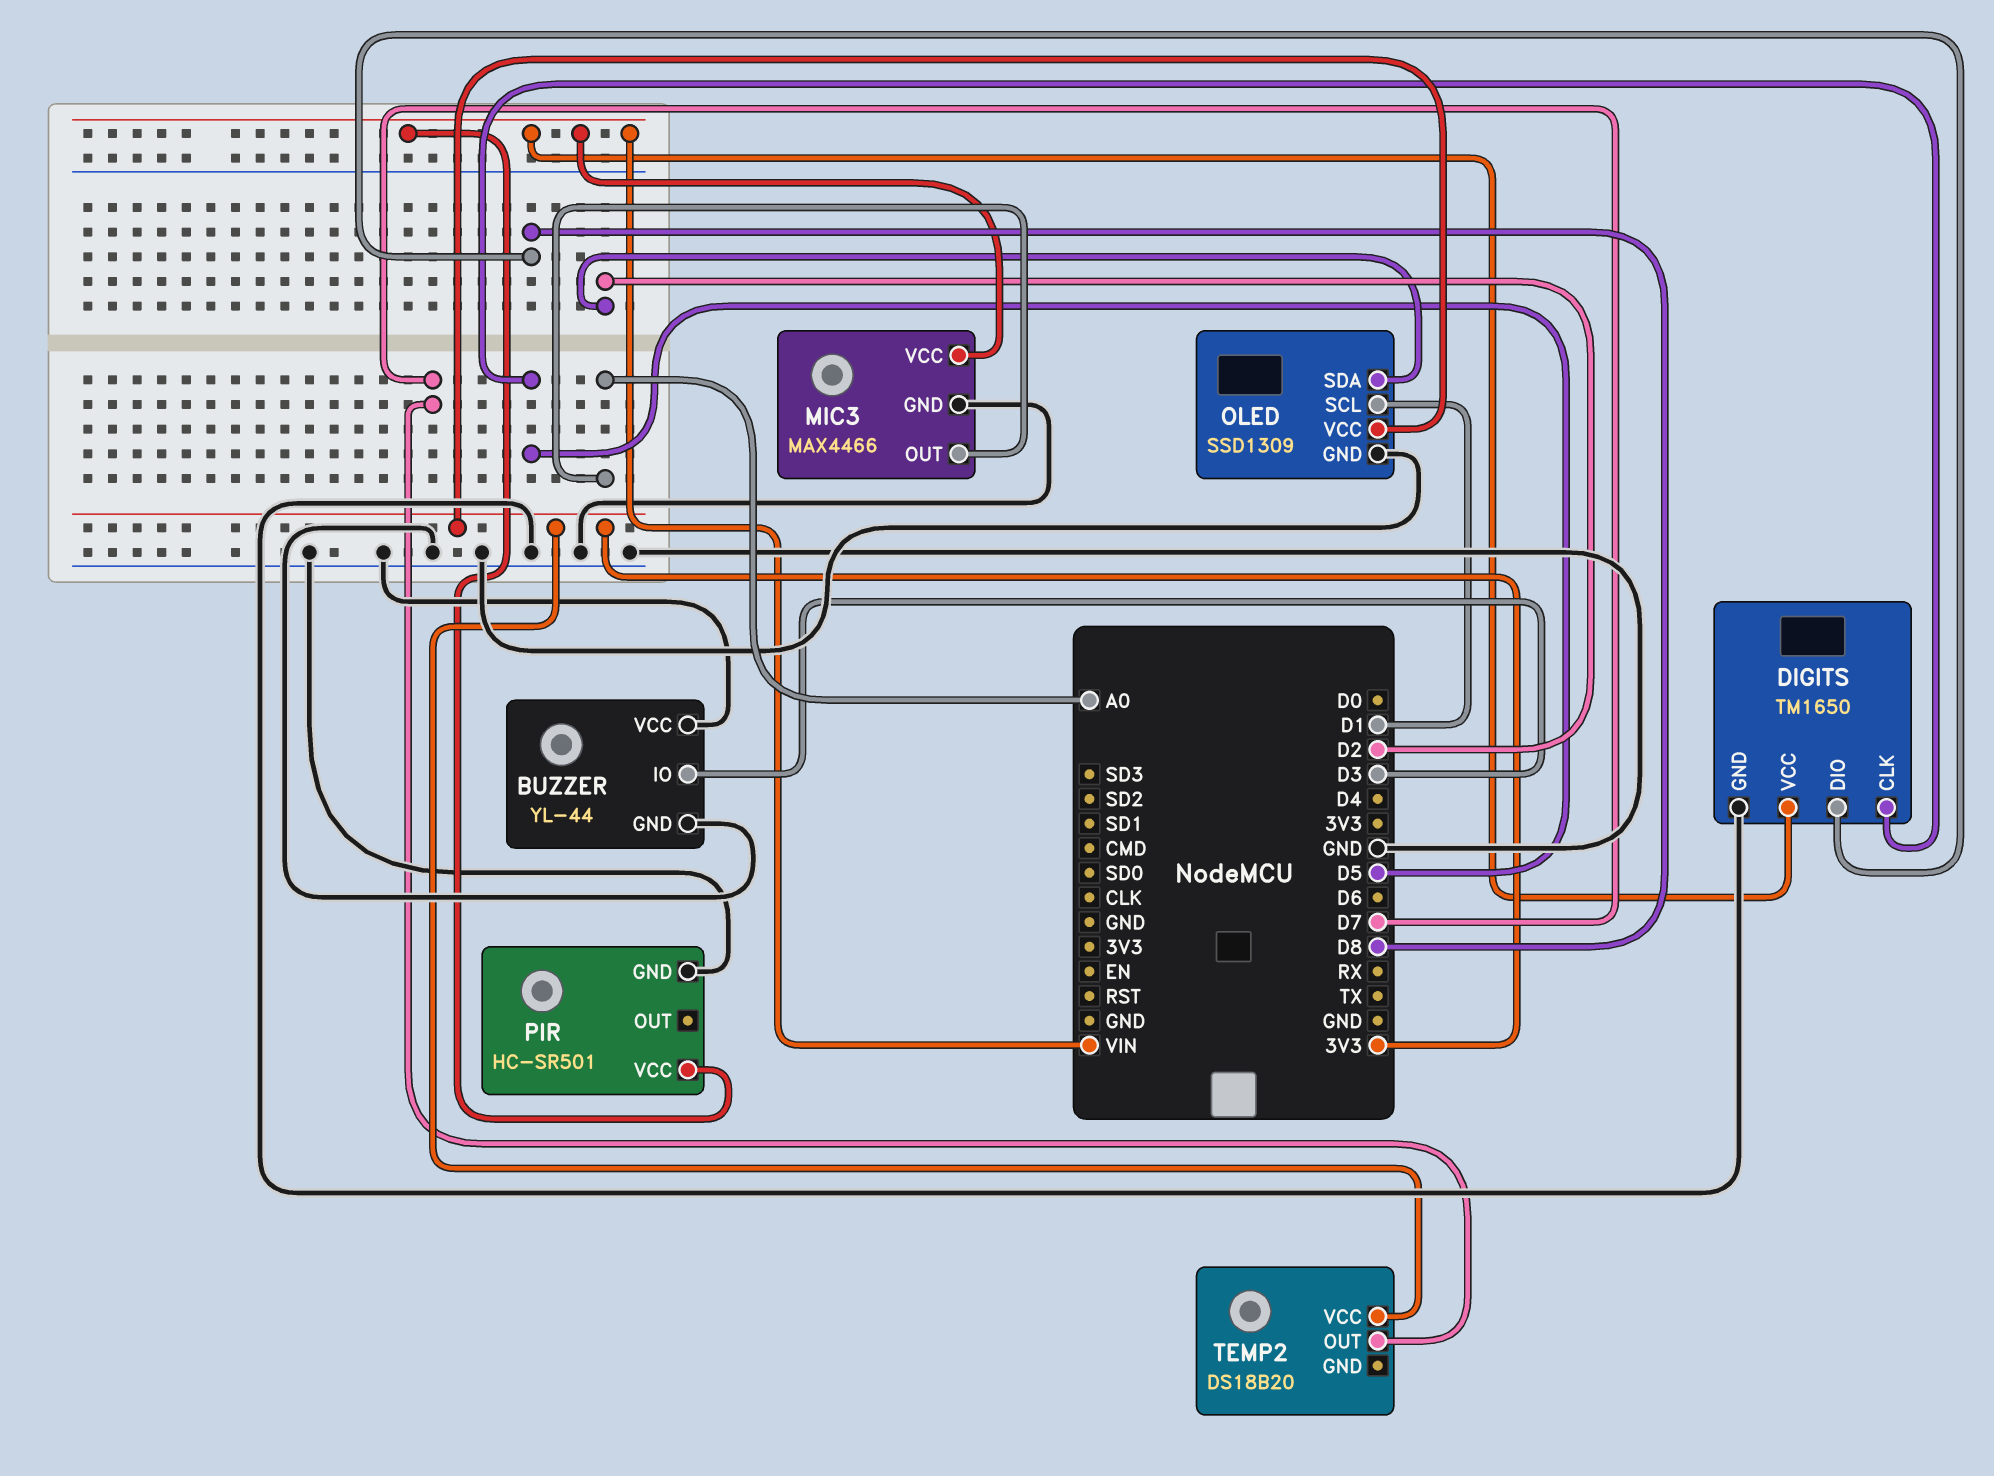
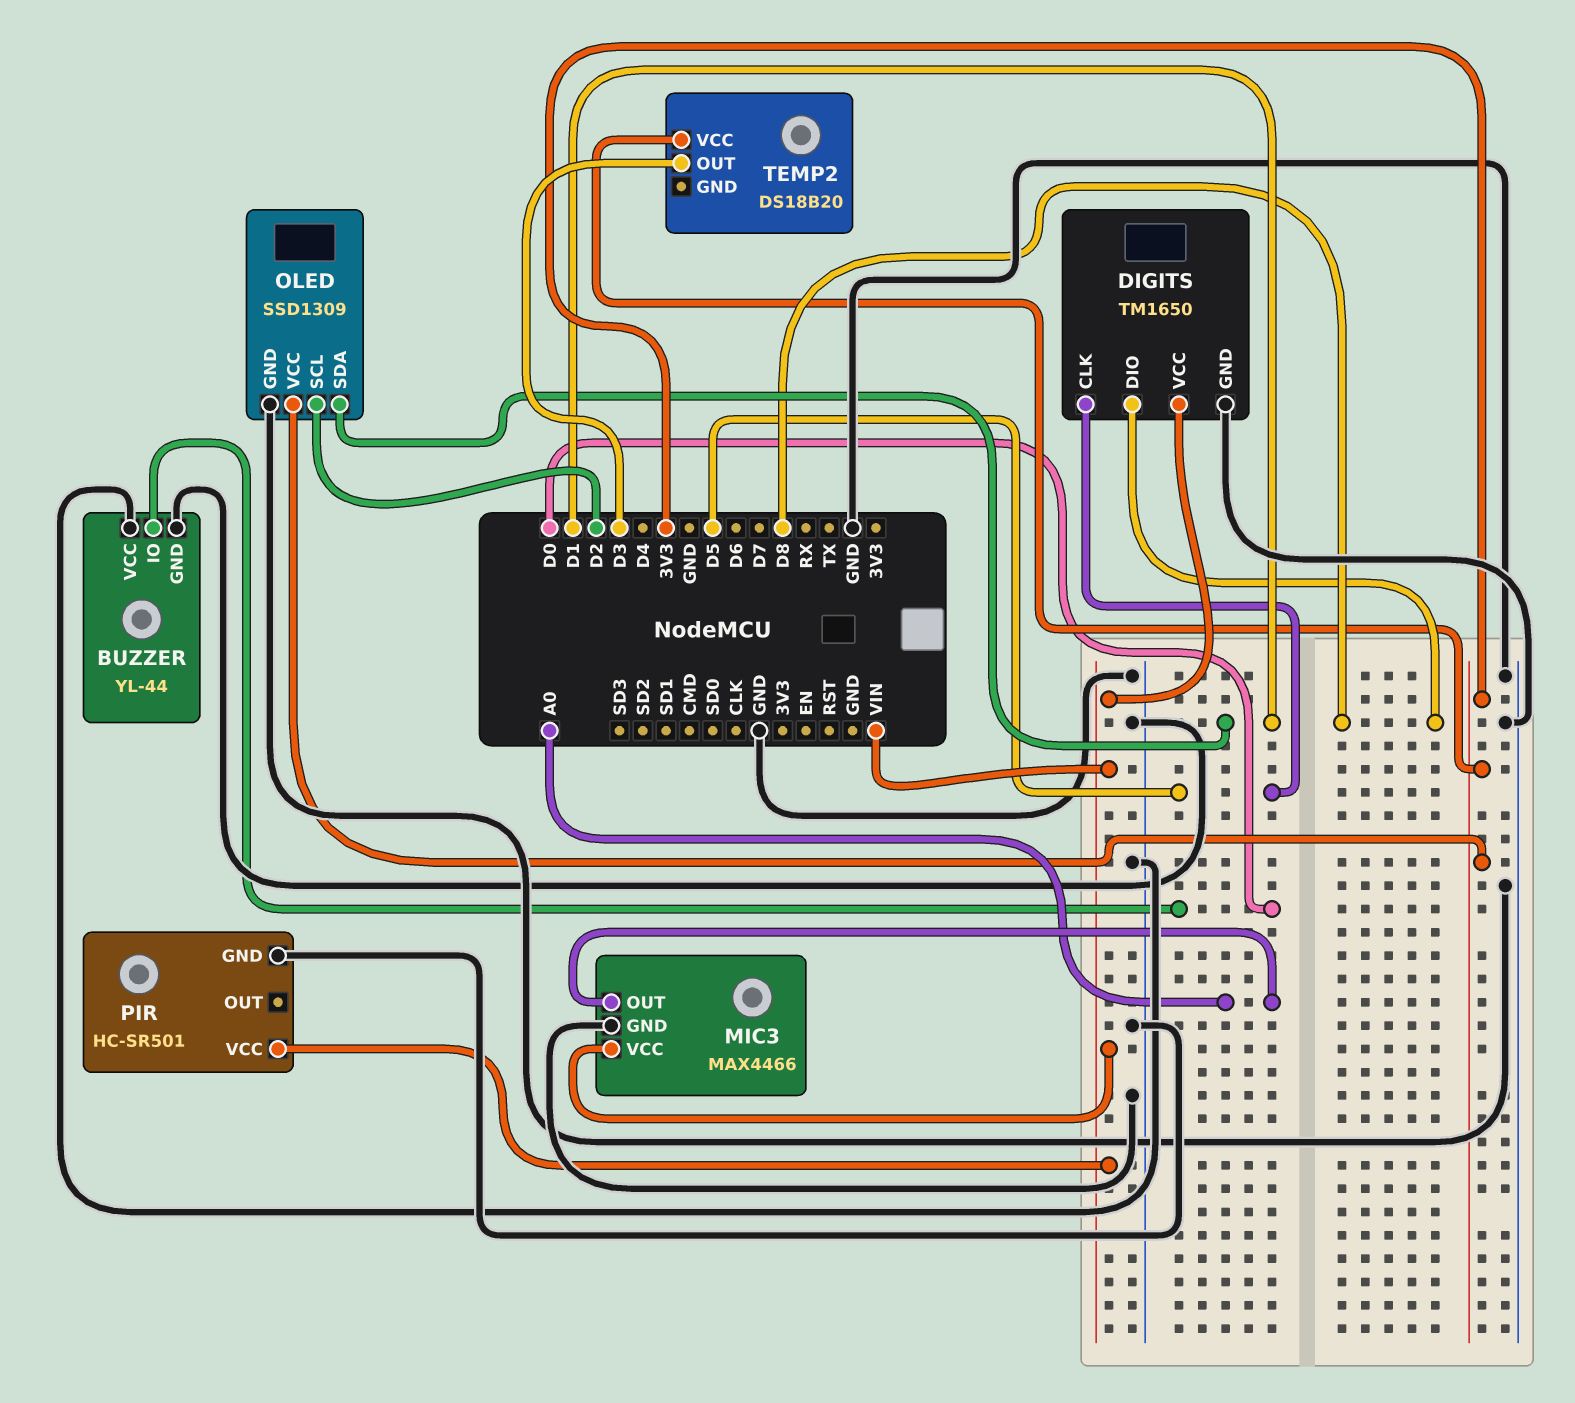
BUZZER pin IO: D3 -> D0
OLED pin SCL: D1 -> D2
OLED pin SDA: D2 -> D1
TEMP2 pin OUT: D7 -> D3

